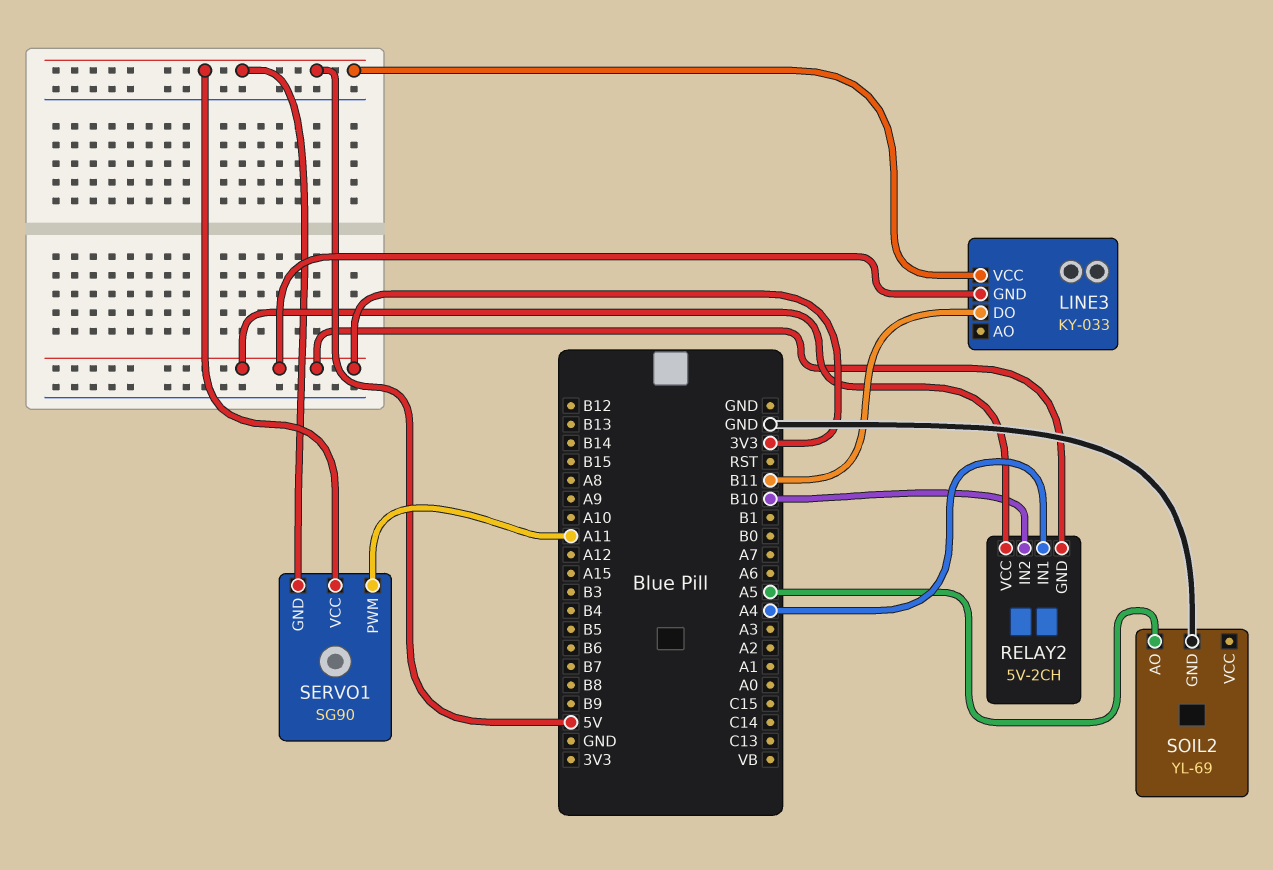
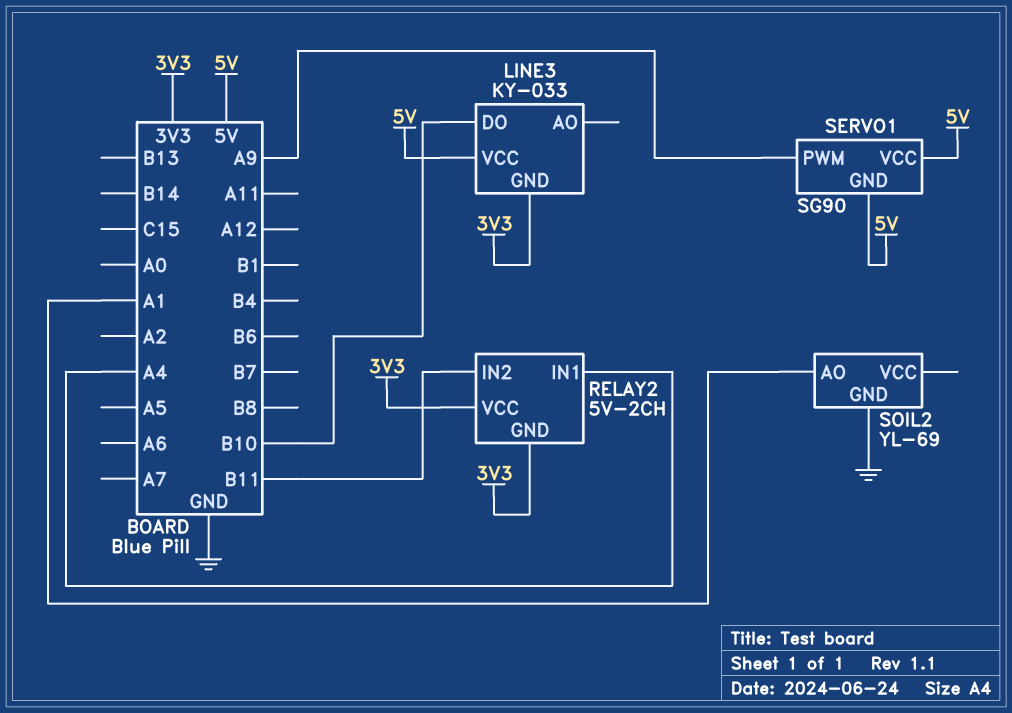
LINE3 pin DO: B11 -> B10
RELAY2 pin IN2: B10 -> B11
SERVO1 pin PWM: A11 -> A9
SOIL2 pin AO: A5 -> A1

